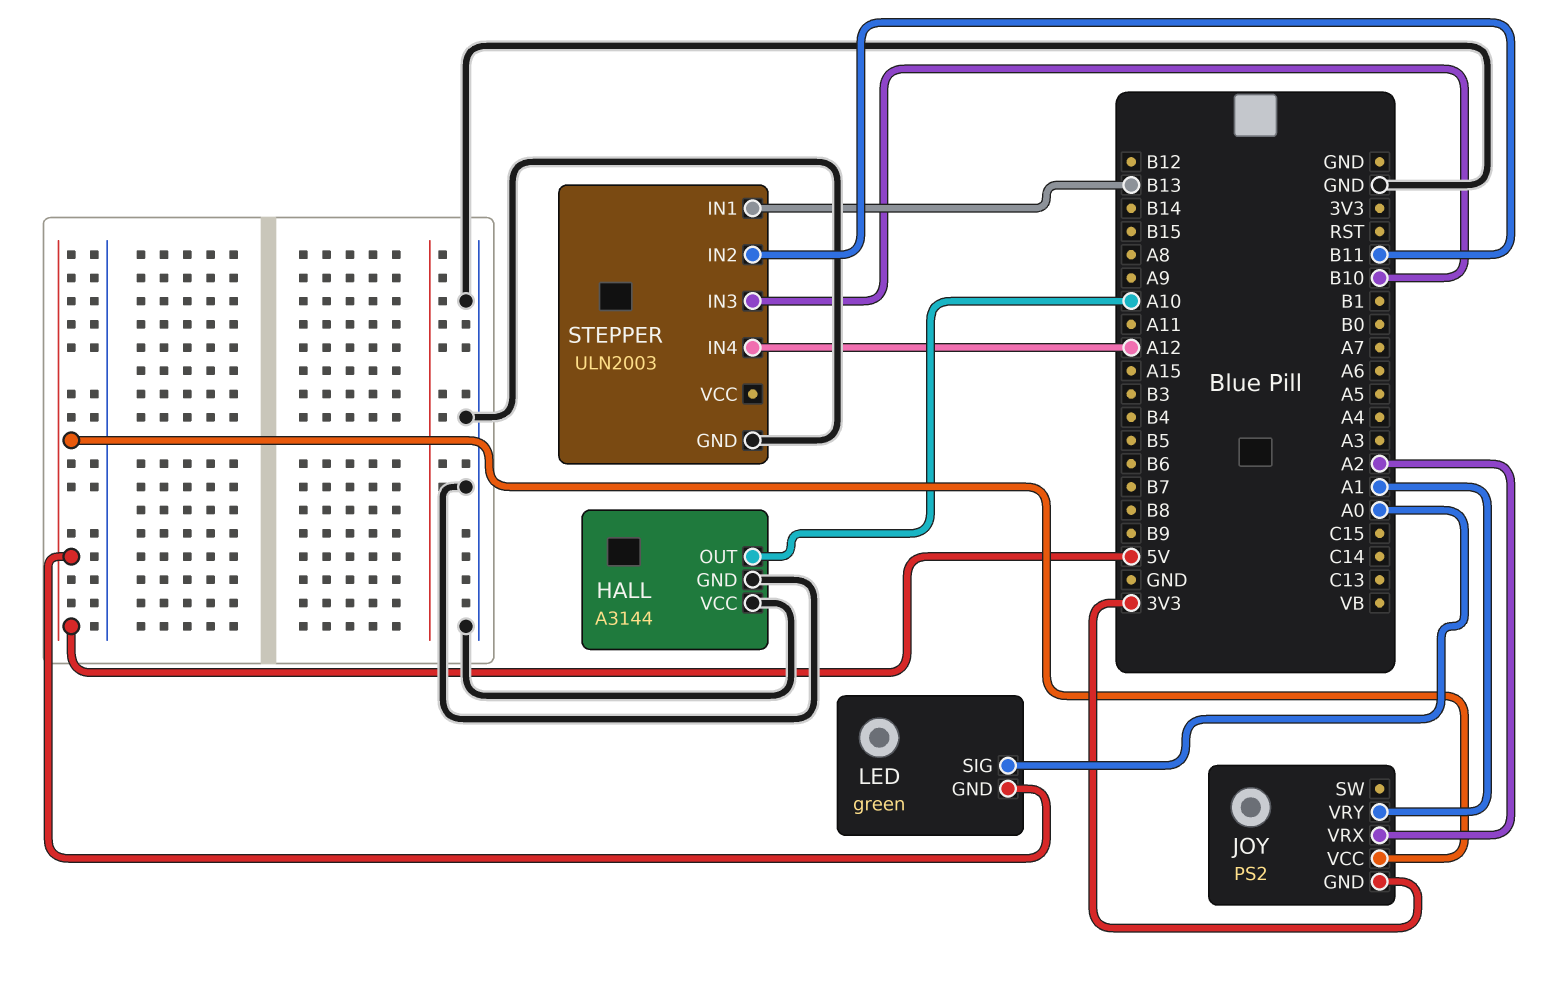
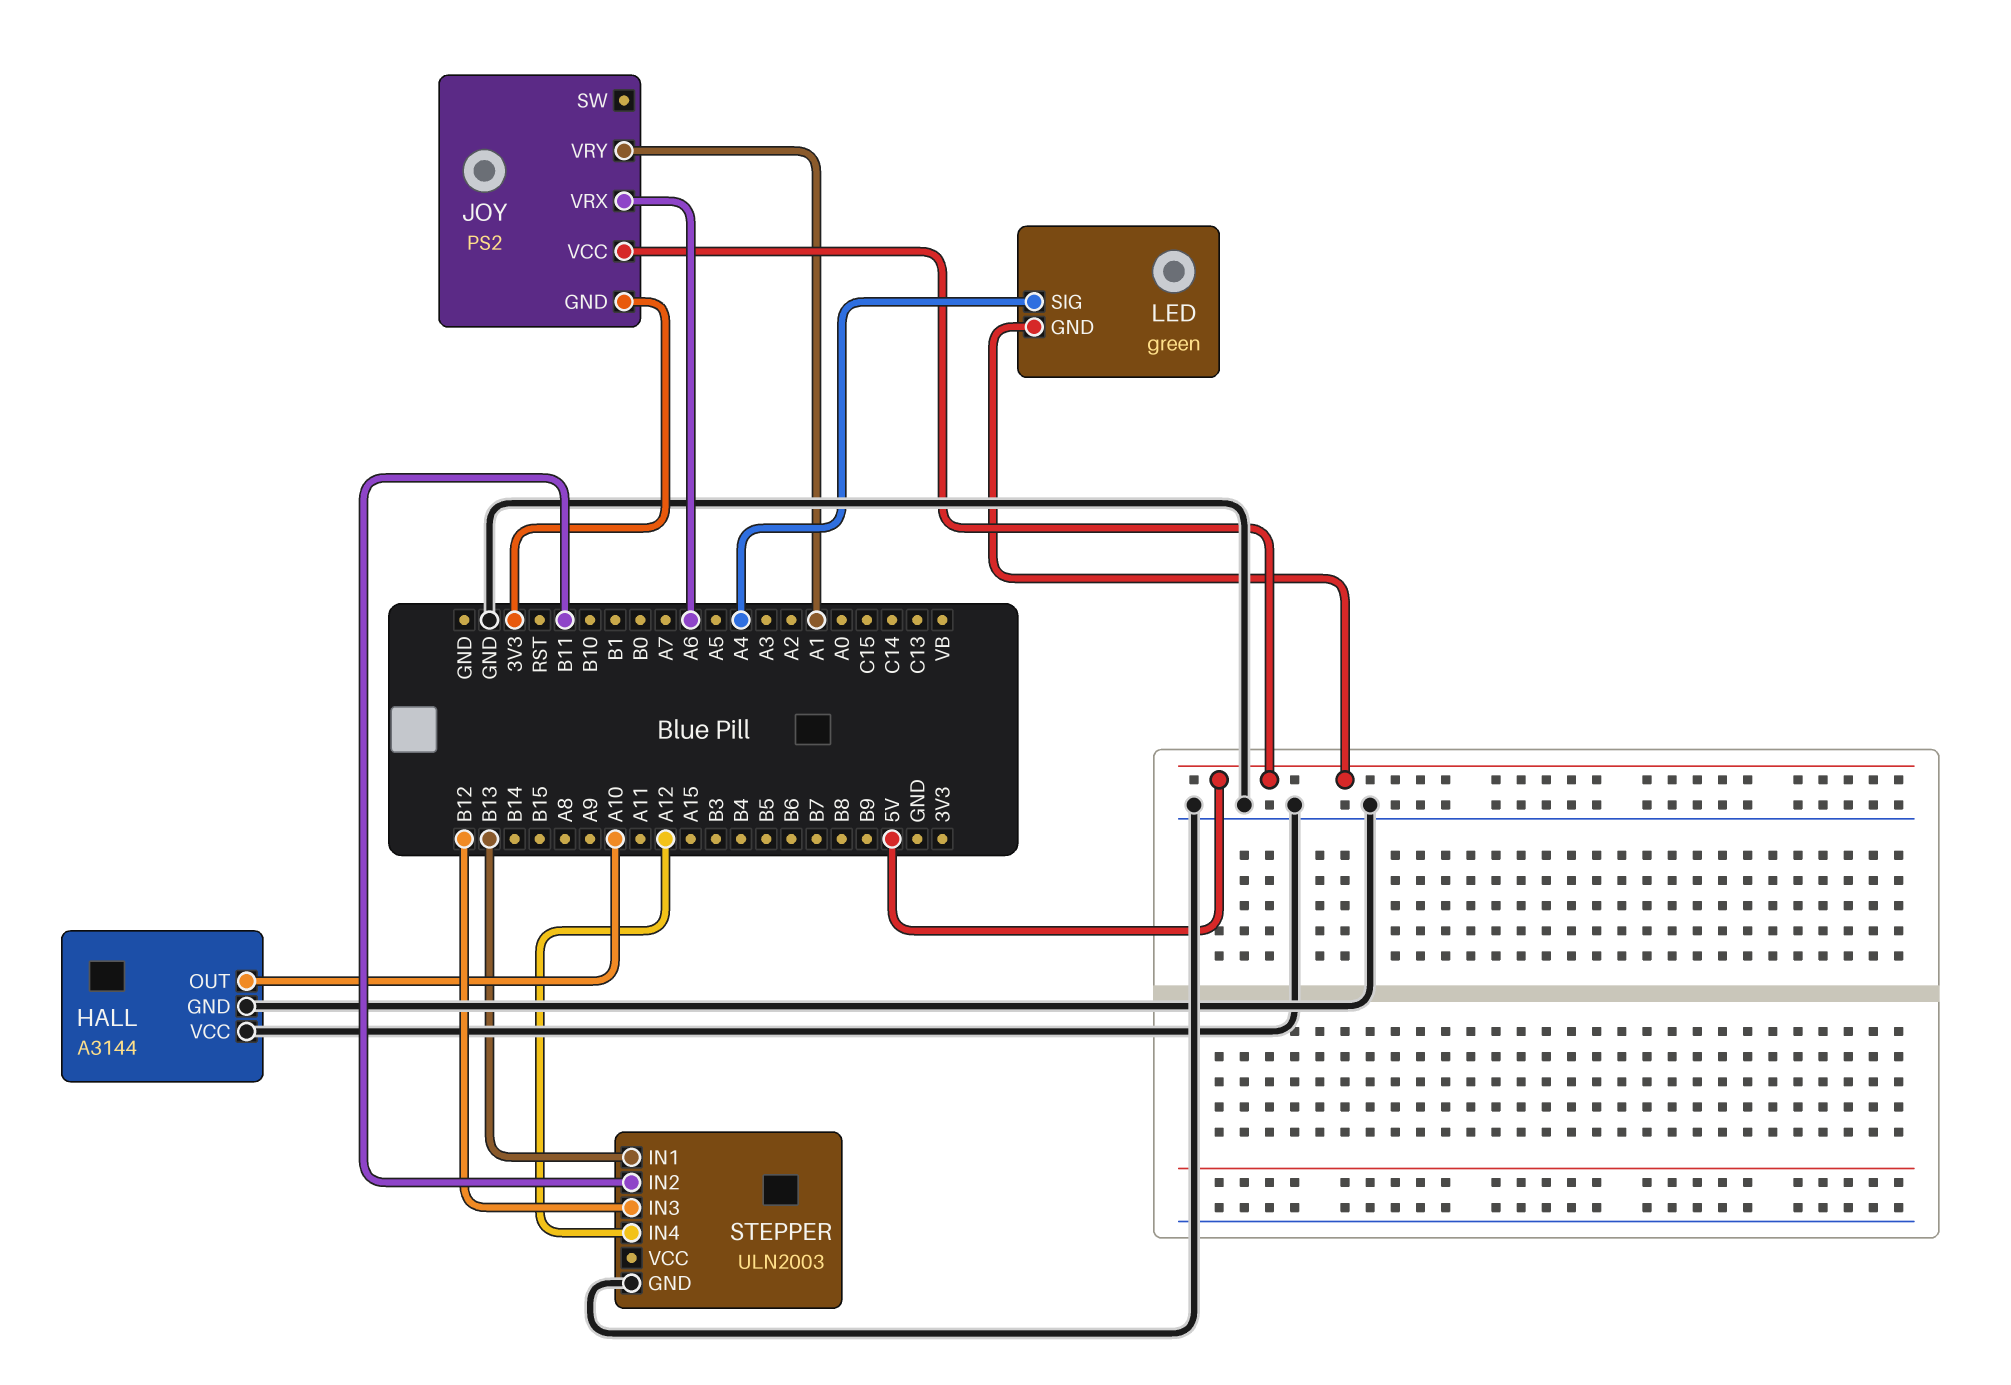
JOY pin VRX: A2 -> A6
LED pin SIG: A0 -> A4
STEPPER pin IN3: B10 -> B12

